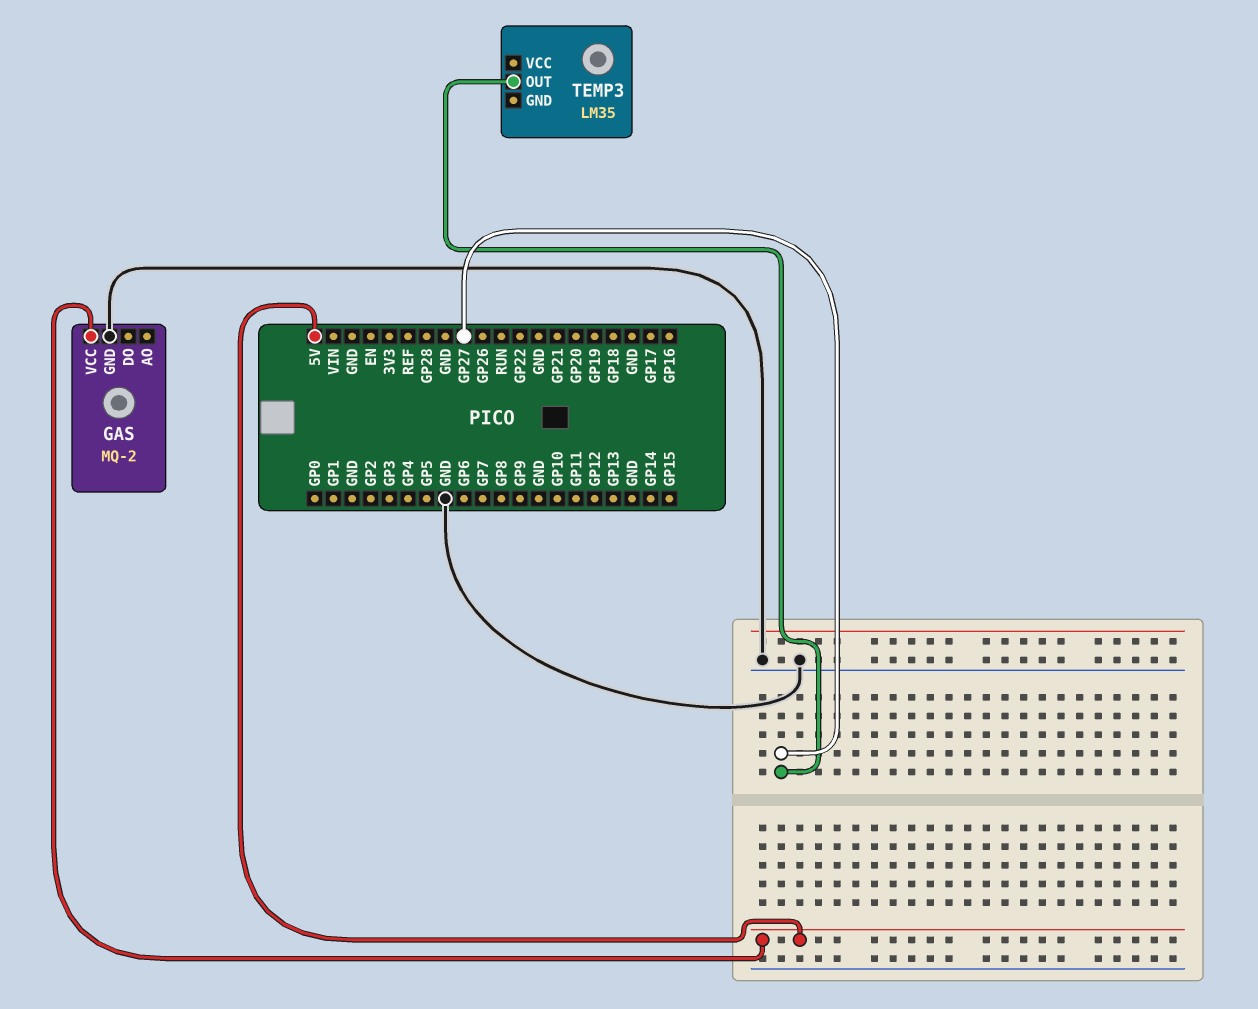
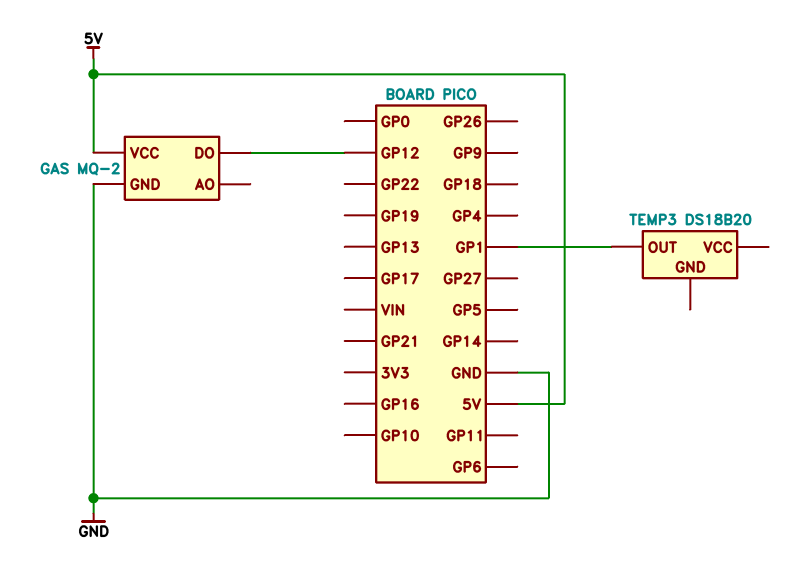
GAS pin DO: none -> GP12
TEMP3: LM35 -> DS18B20
TEMP3 pin OUT: GP27 -> GP1

